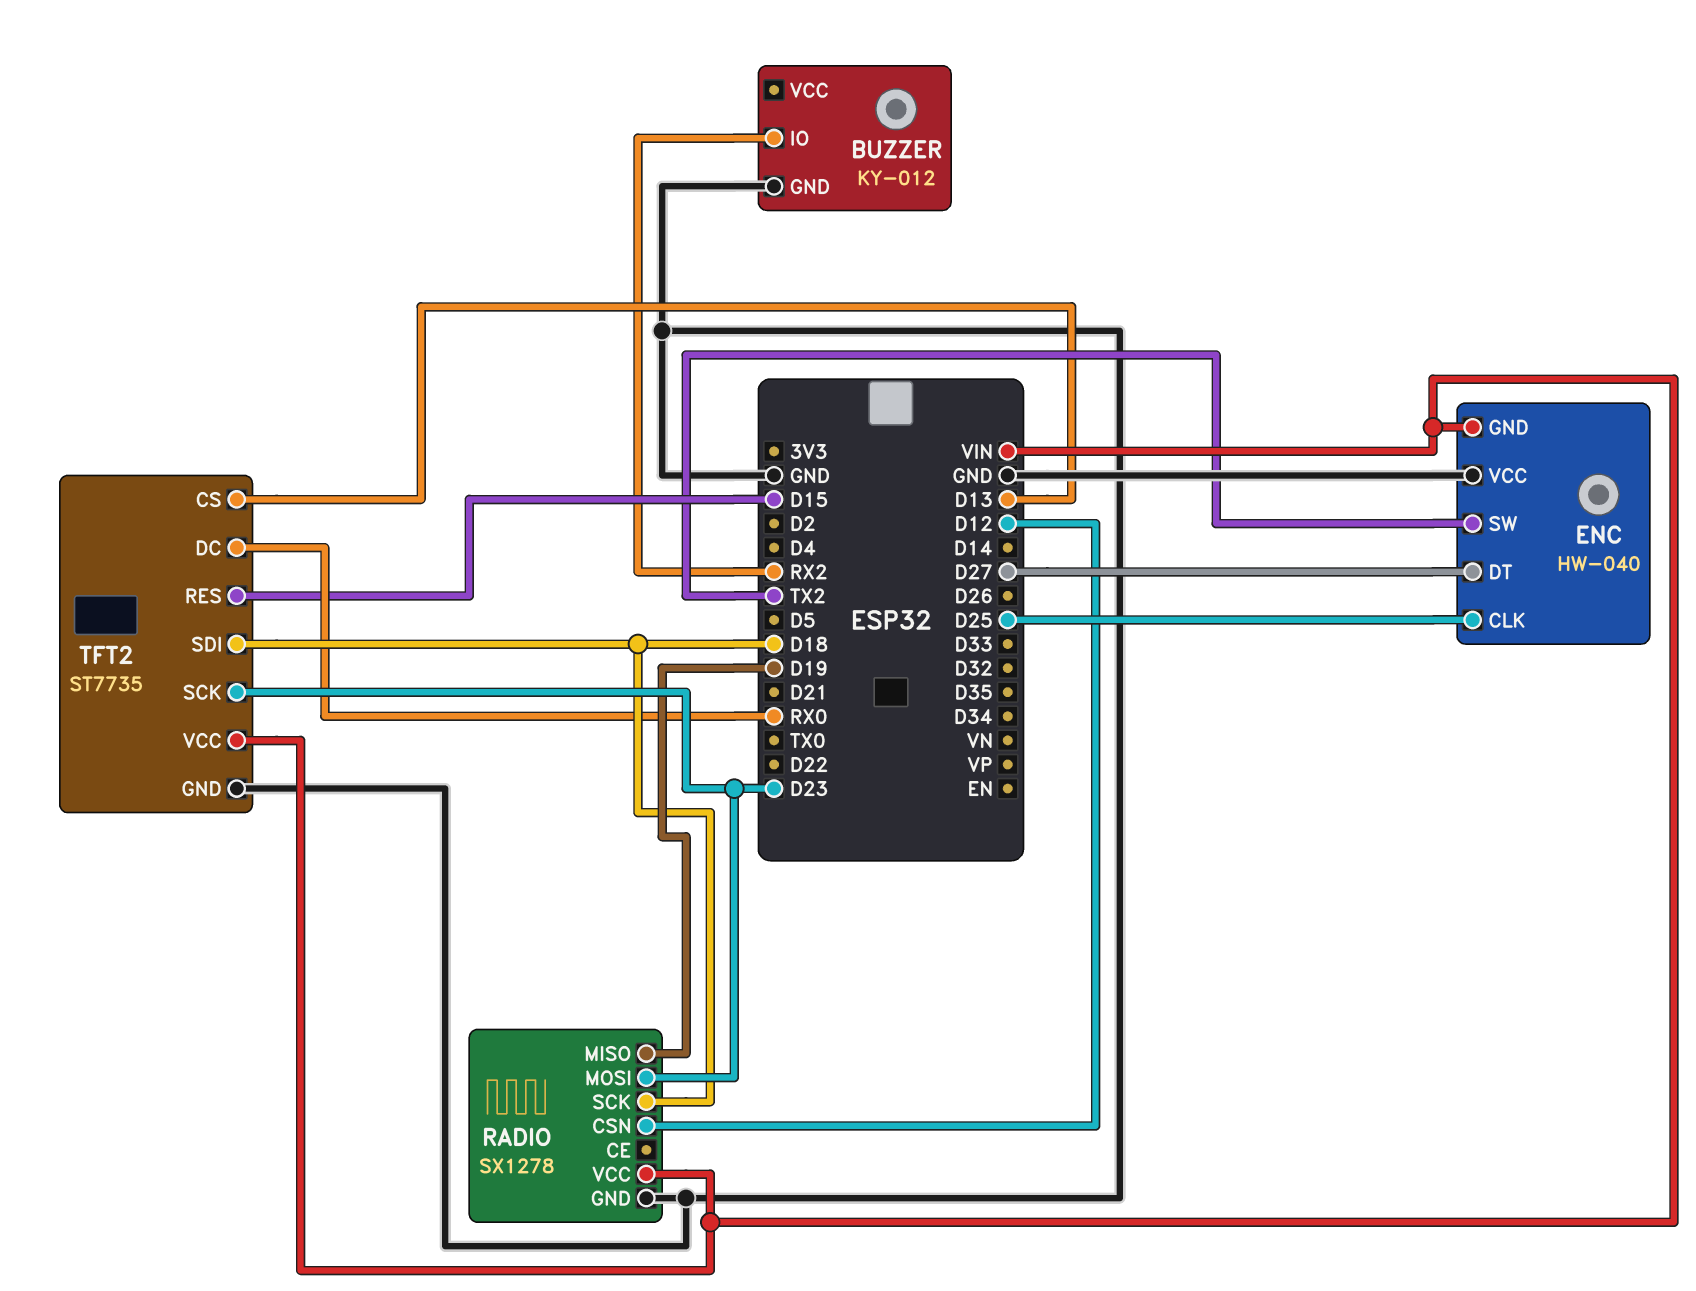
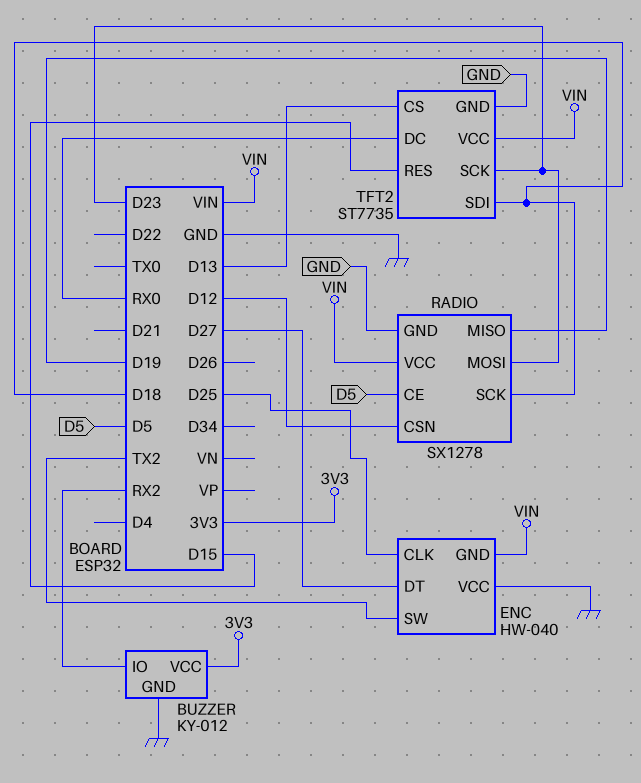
BUZZER pin VCC: none -> 3V3
RADIO pin CE: none -> D5

